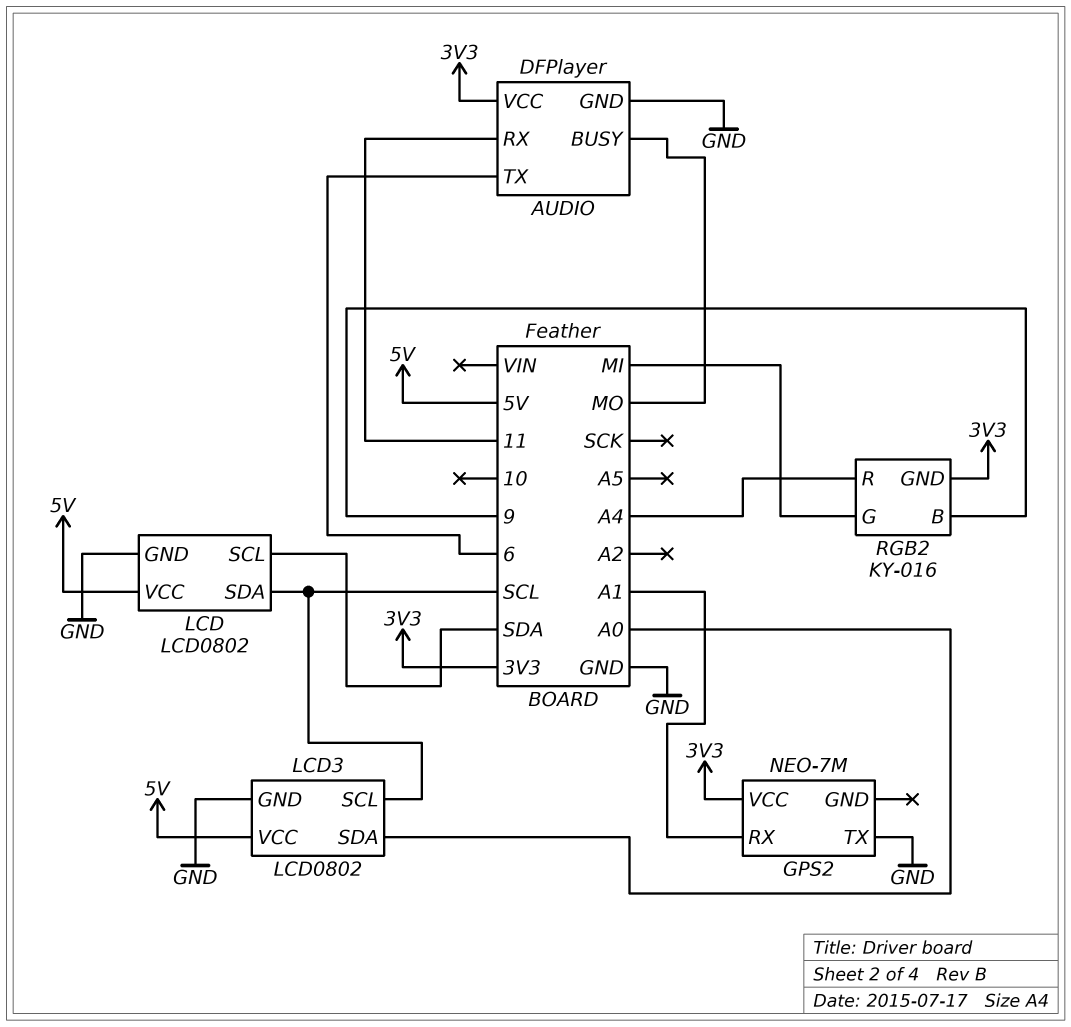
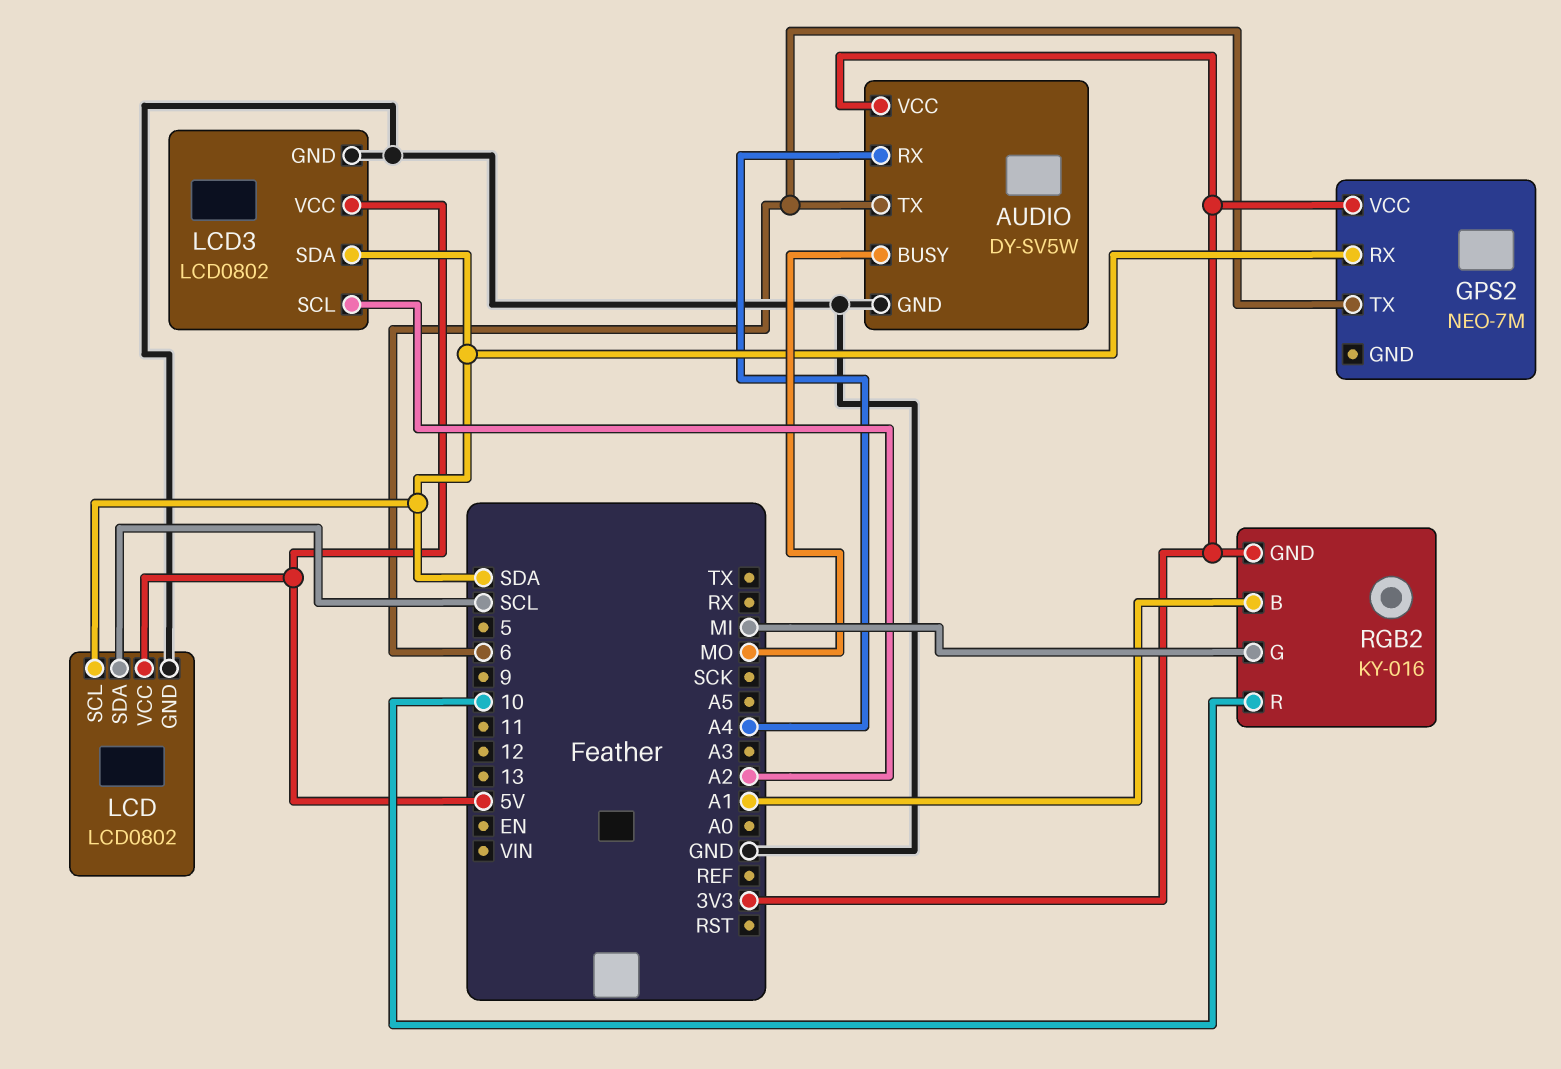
AUDIO: DFPlayer -> DY-SV5W
AUDIO pin RX: 11 -> A4
GPS2 pin RX: A1 -> SDA
GPS2 pin TX: GND -> 6
LCD3 pin SCL: SCL -> A2
LCD3 pin SDA: A0 -> SDA
RGB2 pin B: 9 -> A1
RGB2 pin R: A4 -> 10

